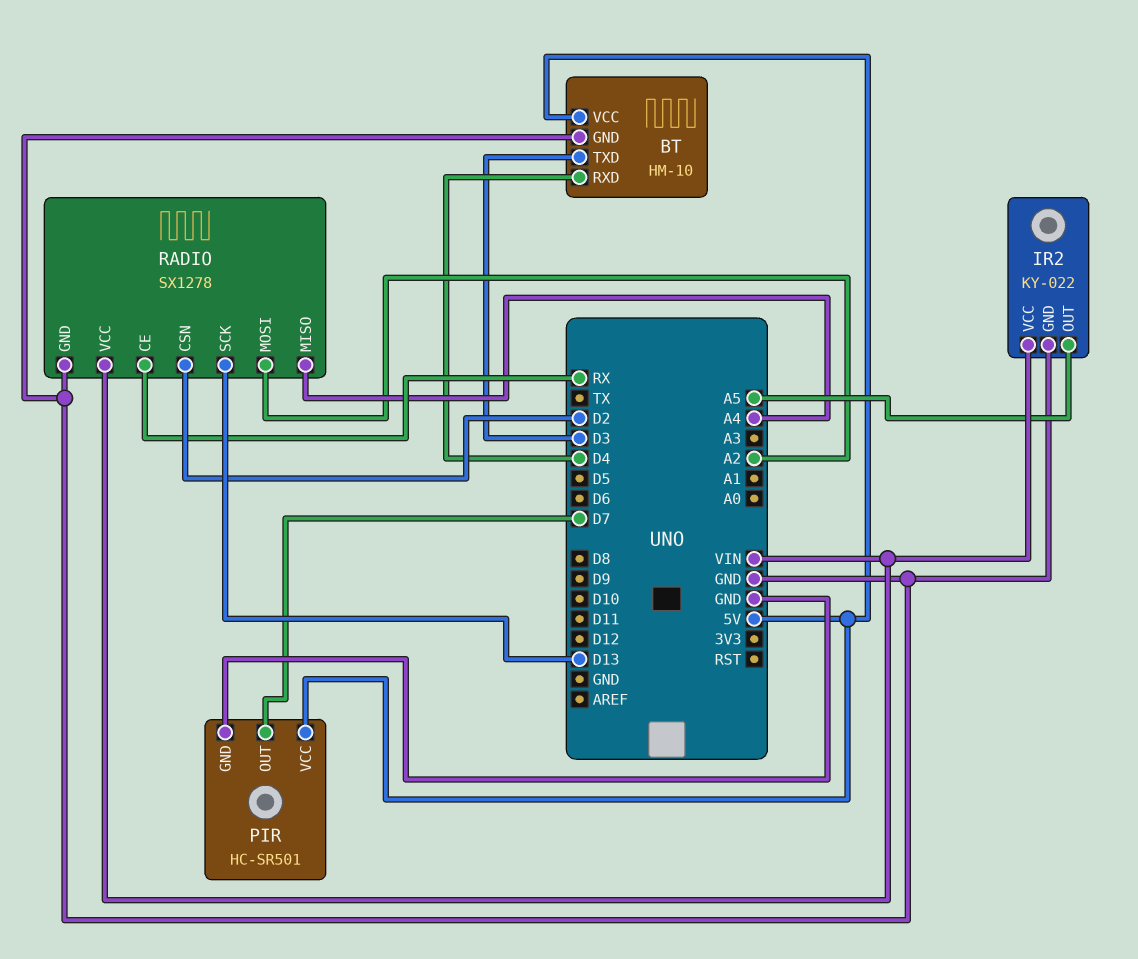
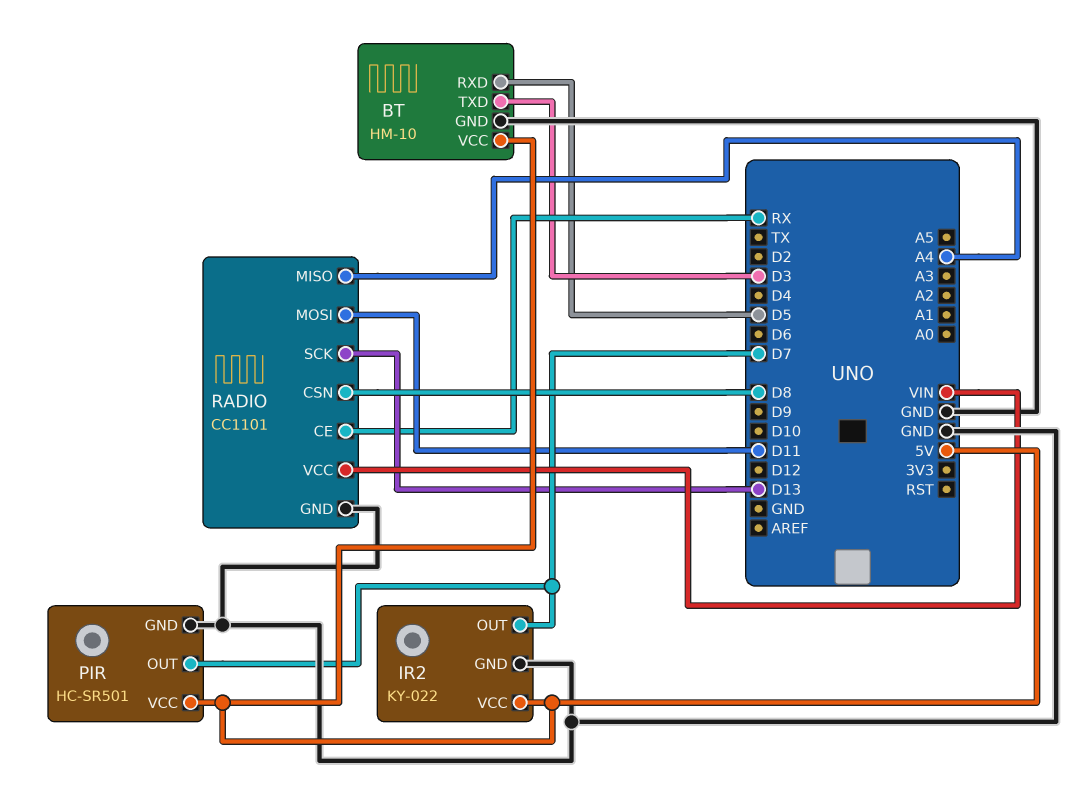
BT pin RXD: D4 -> D5
IR2 pin OUT: A5 -> D7
IR2 pin VCC: VIN -> 5V
RADIO: SX1278 -> CC1101
RADIO pin CSN: D2 -> D8
RADIO pin MOSI: A2 -> D11

